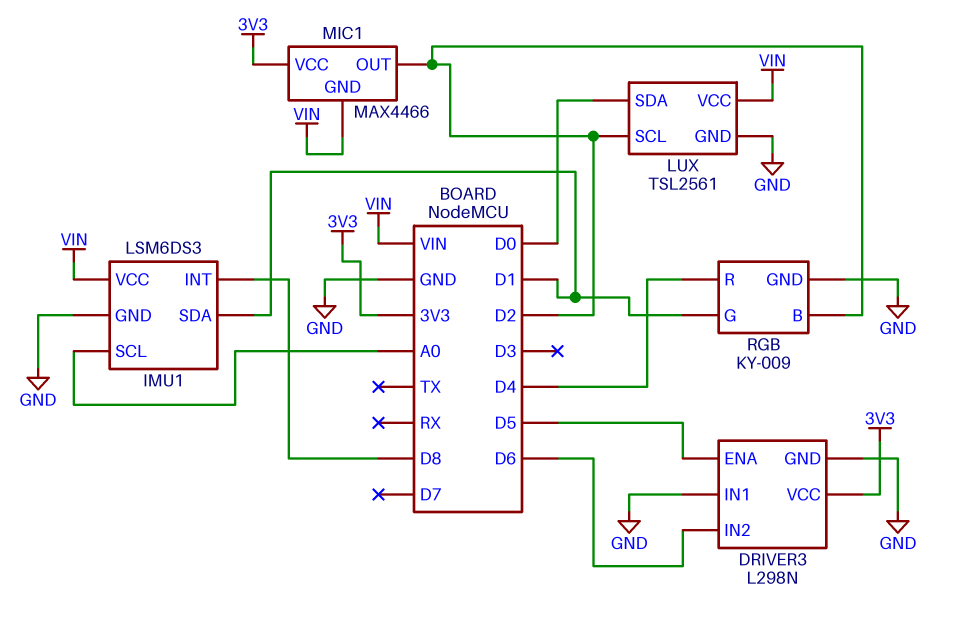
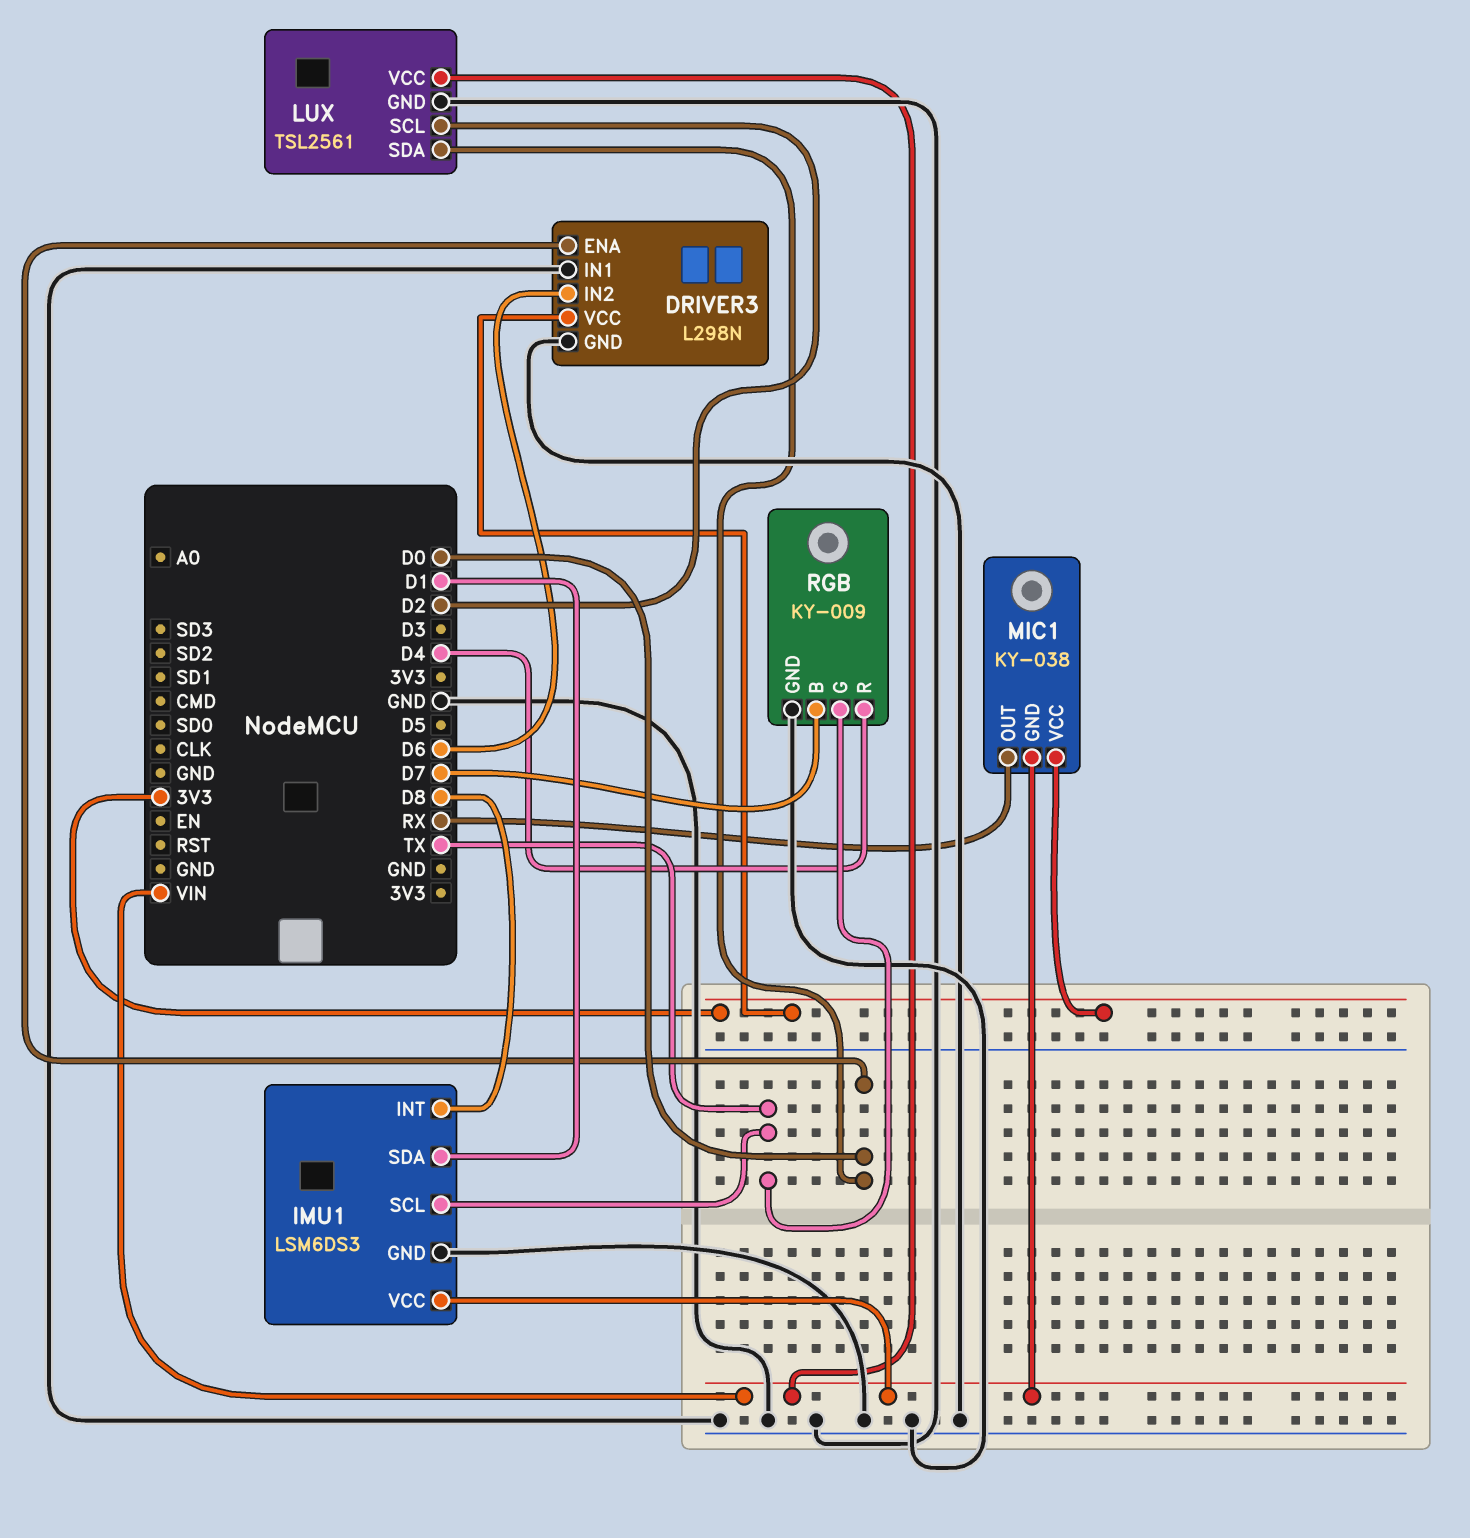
DRIVER3 pin ENA: D5 -> D0
IMU1 pin SCL: A0 -> TX
MIC1: MAX4466 -> KY-038
MIC1 pin OUT: D2 -> RX
RGB pin B: D2 -> D7
RGB pin G: D1 -> TX

